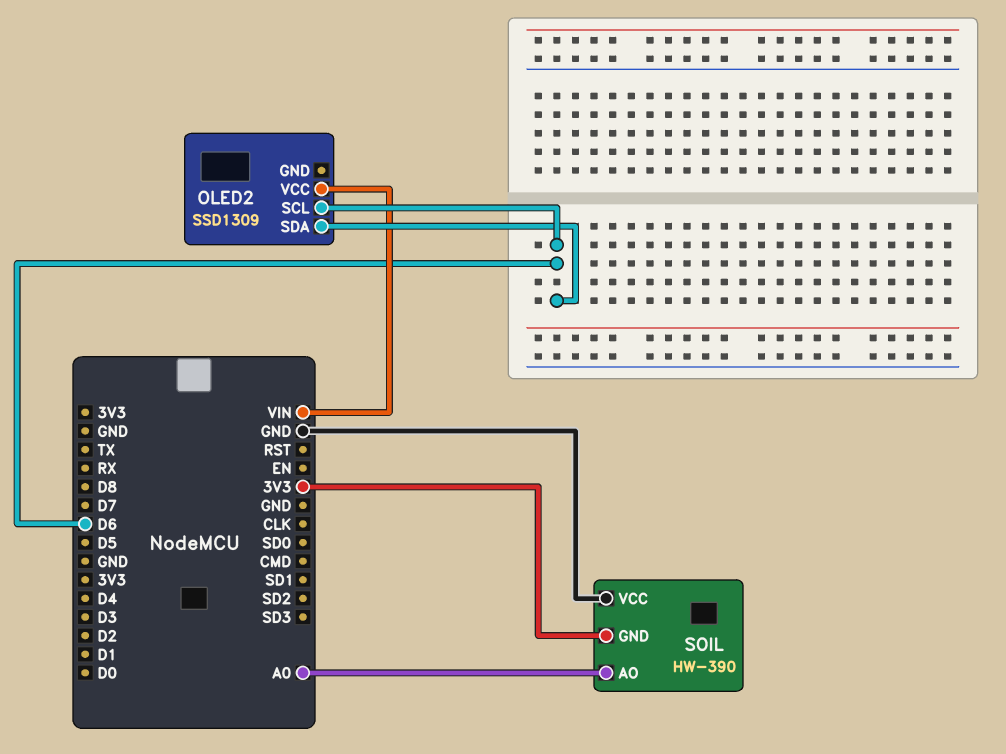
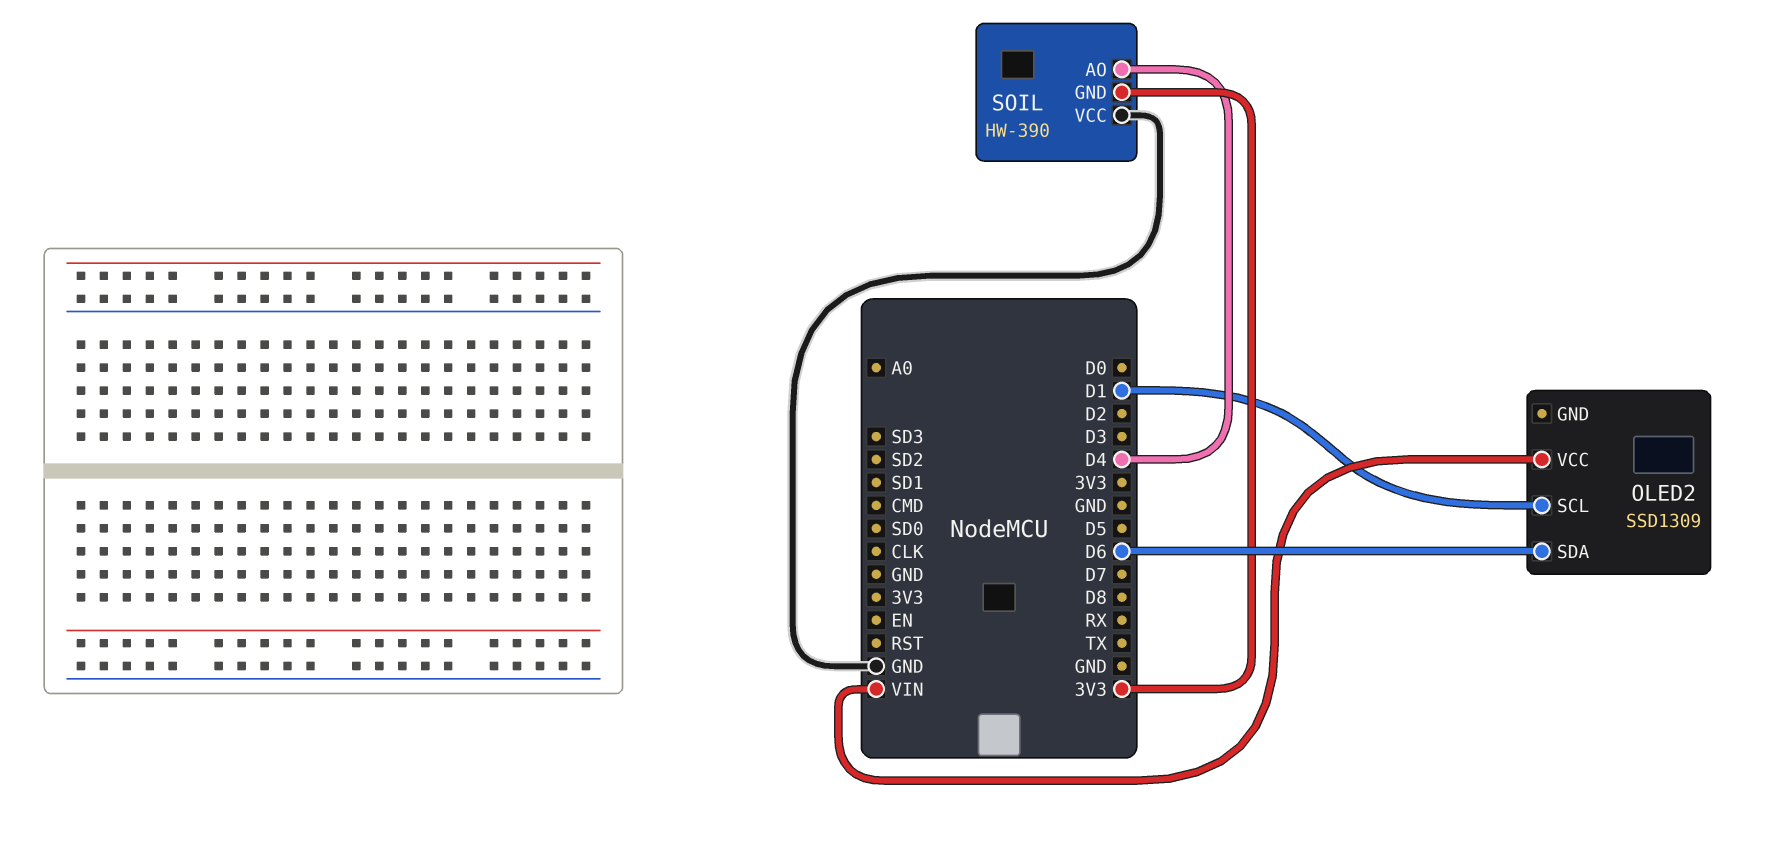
OLED2 pin SCL: D6 -> D1
SOIL pin AO: A0 -> D4

